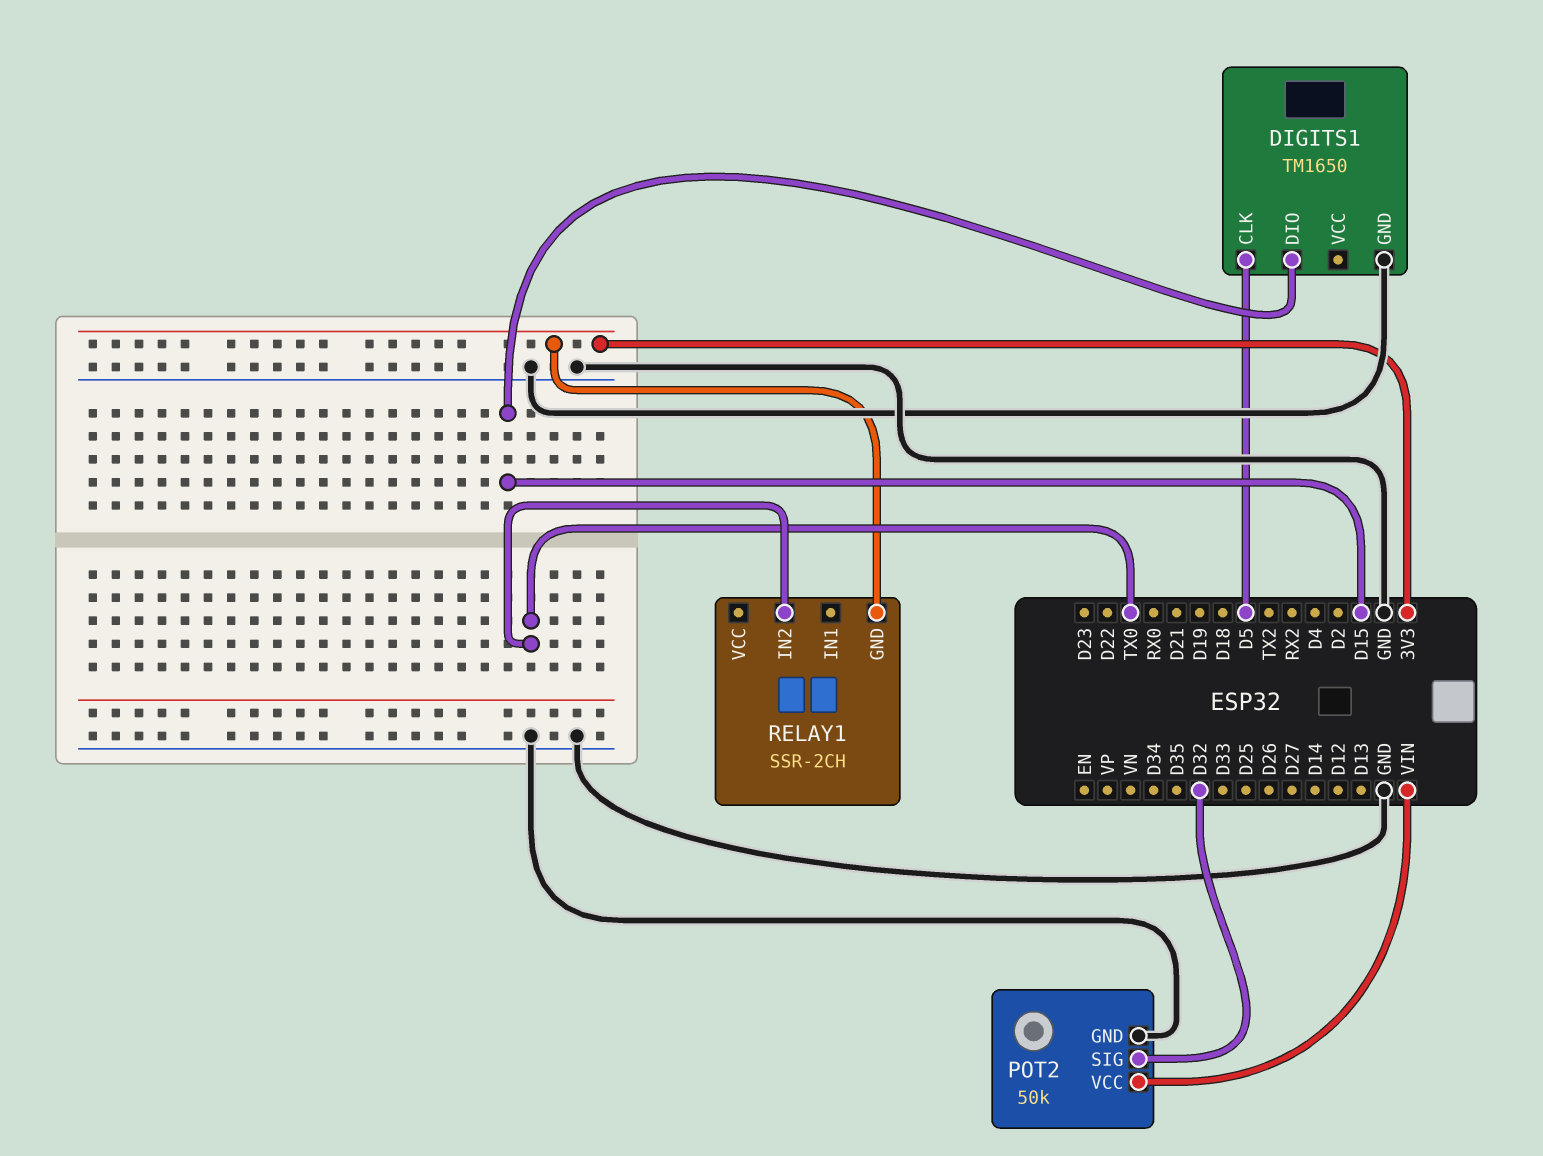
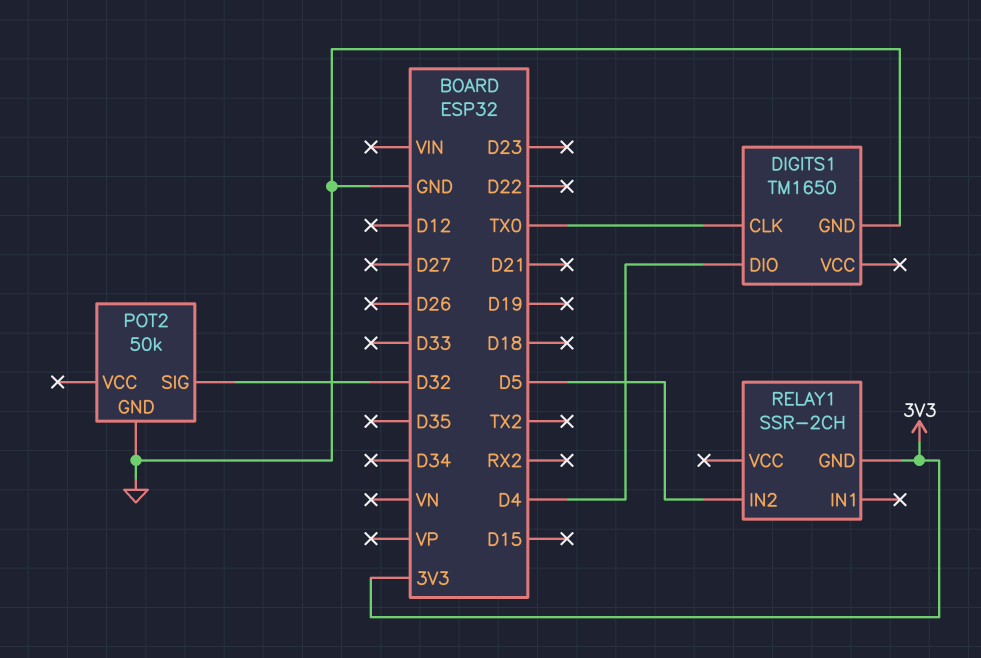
DIGITS1 pin CLK: D5 -> TX0
DIGITS1 pin DIO: D15 -> D4
POT2 pin VCC: VIN -> none
RELAY1 pin IN2: TX0 -> D5

